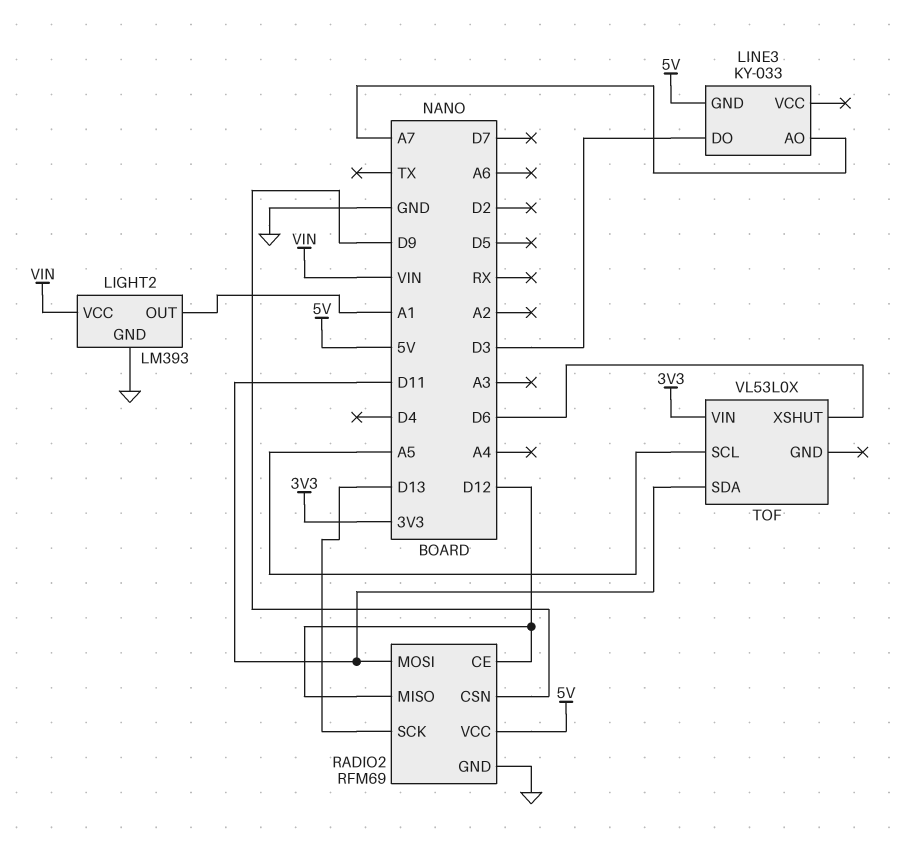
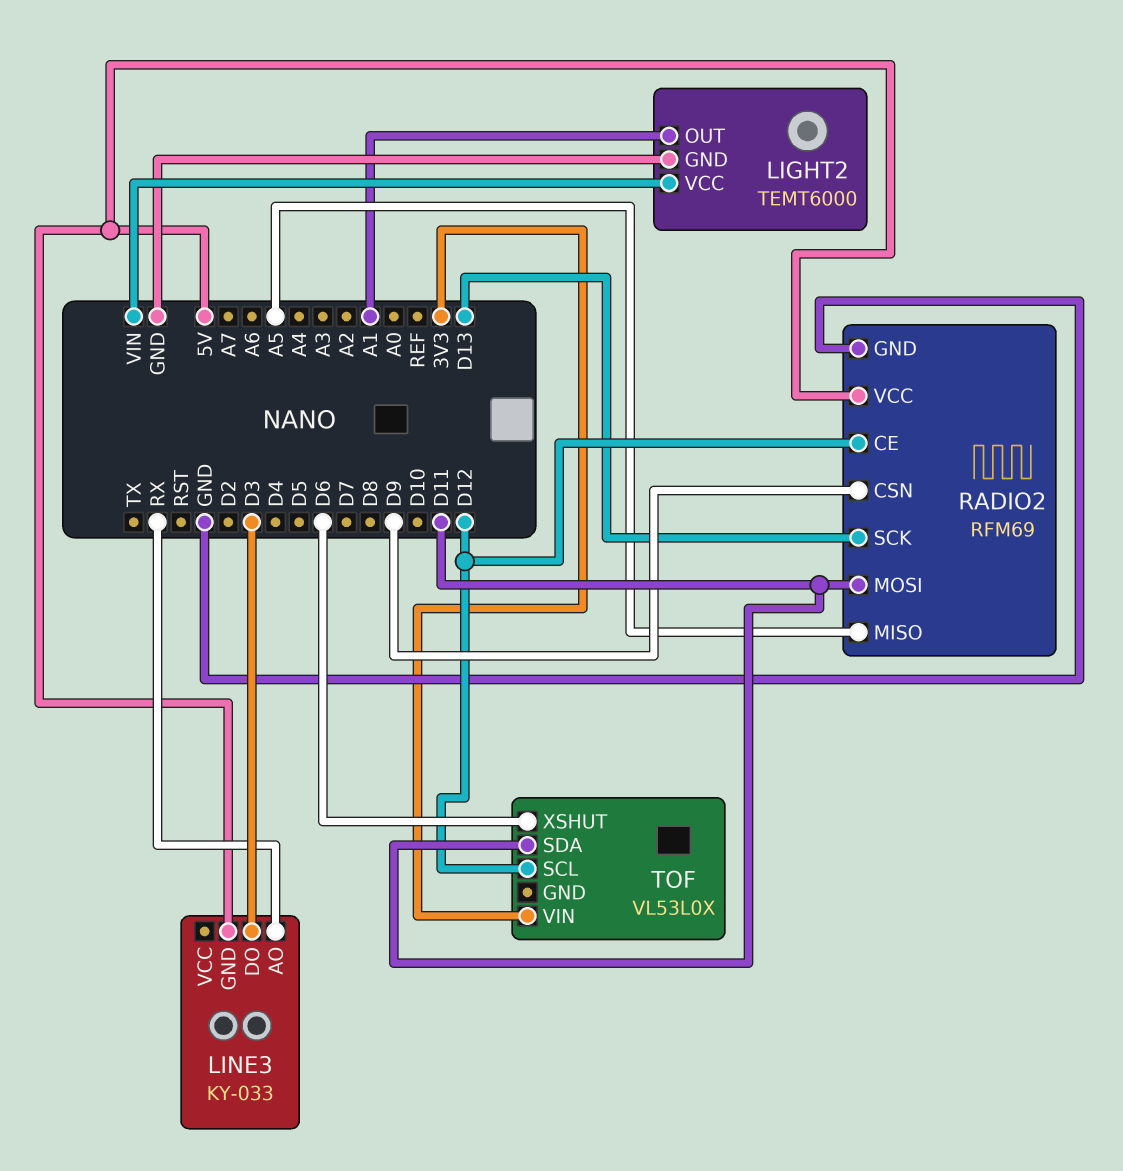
LIGHT2: LM393 -> TEMT6000
LINE3 pin AO: A7 -> RX
RADIO2 pin MISO: D12 -> A5
TOF pin SCL: A5 -> D12

